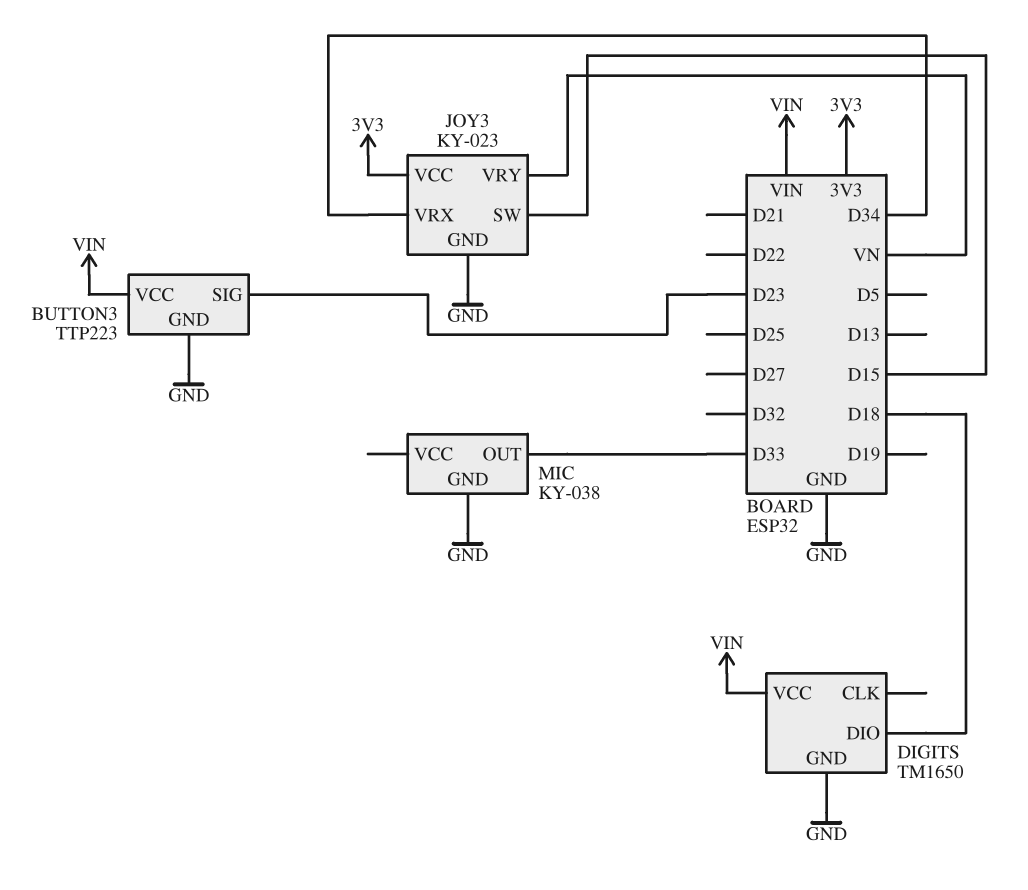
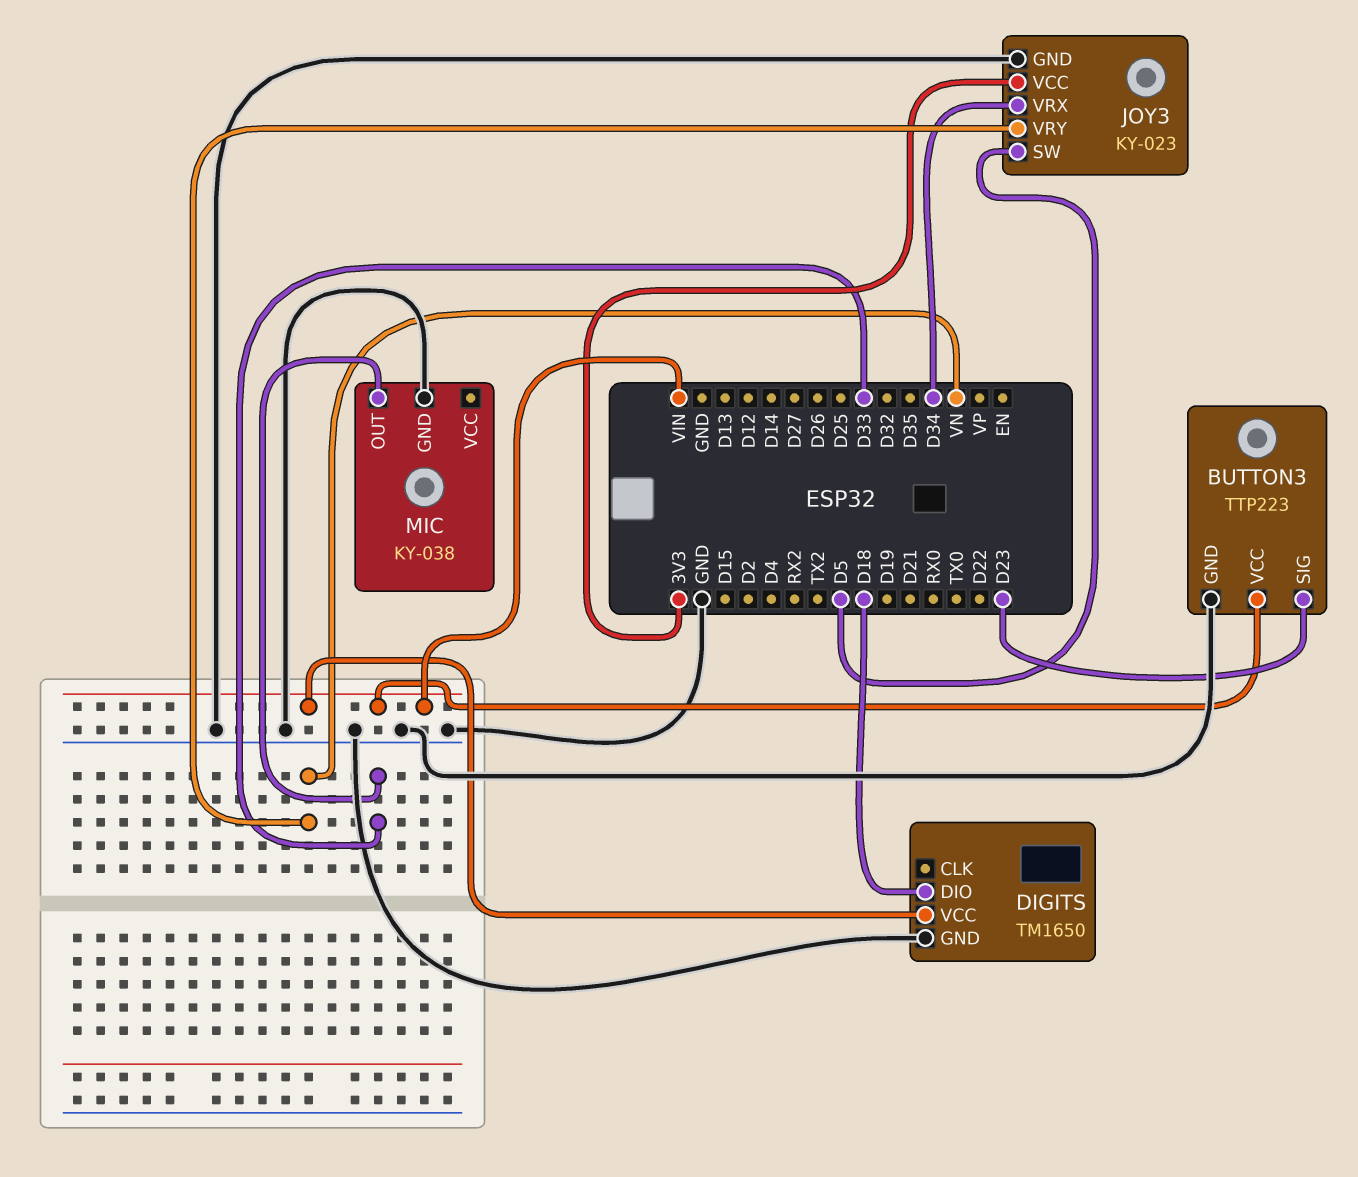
JOY3 pin SW: D15 -> D5

